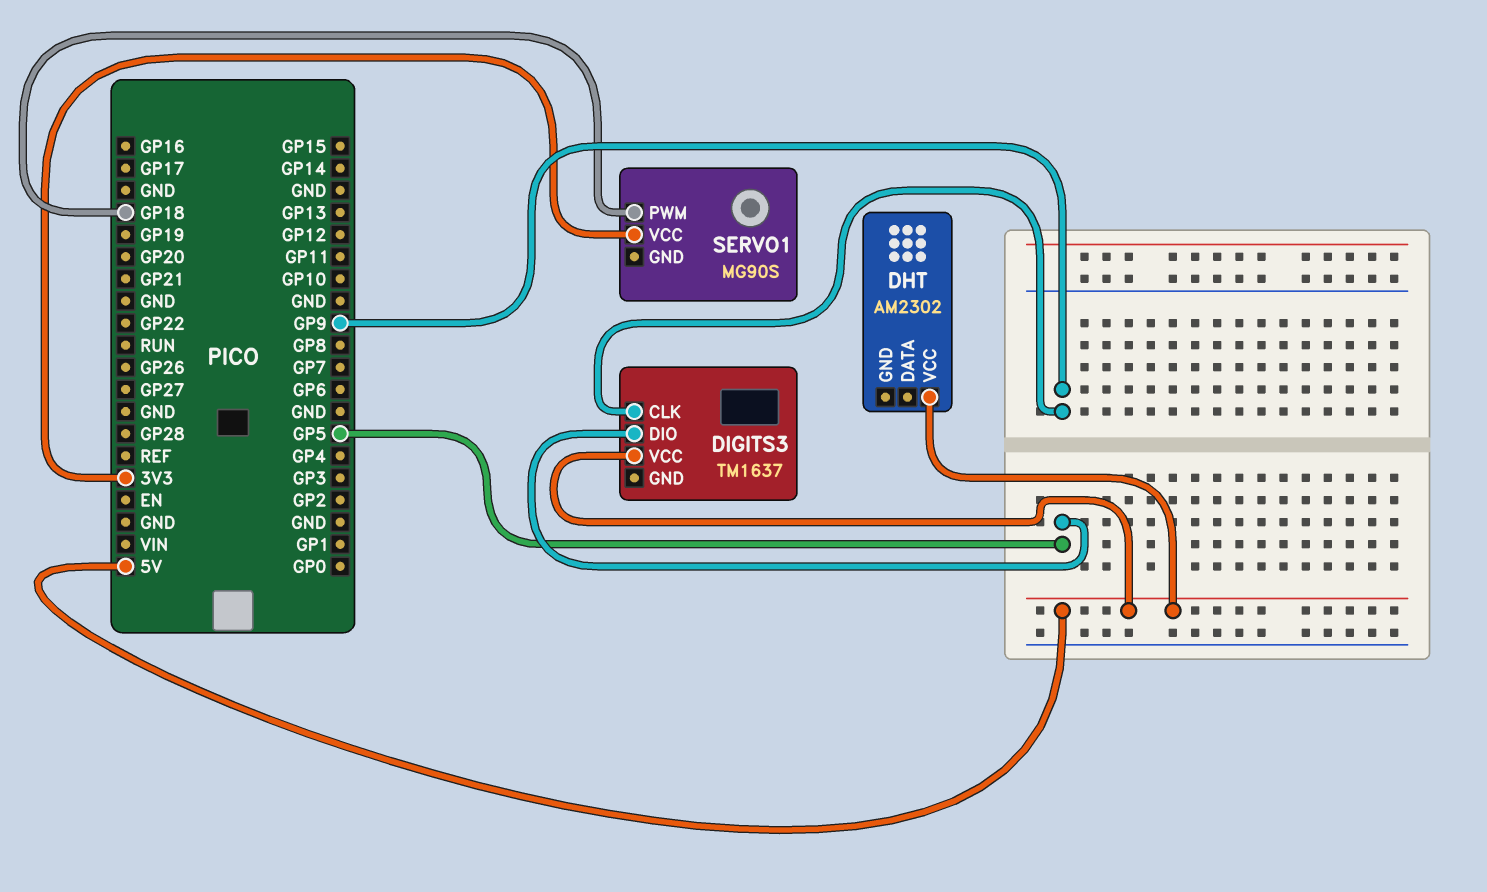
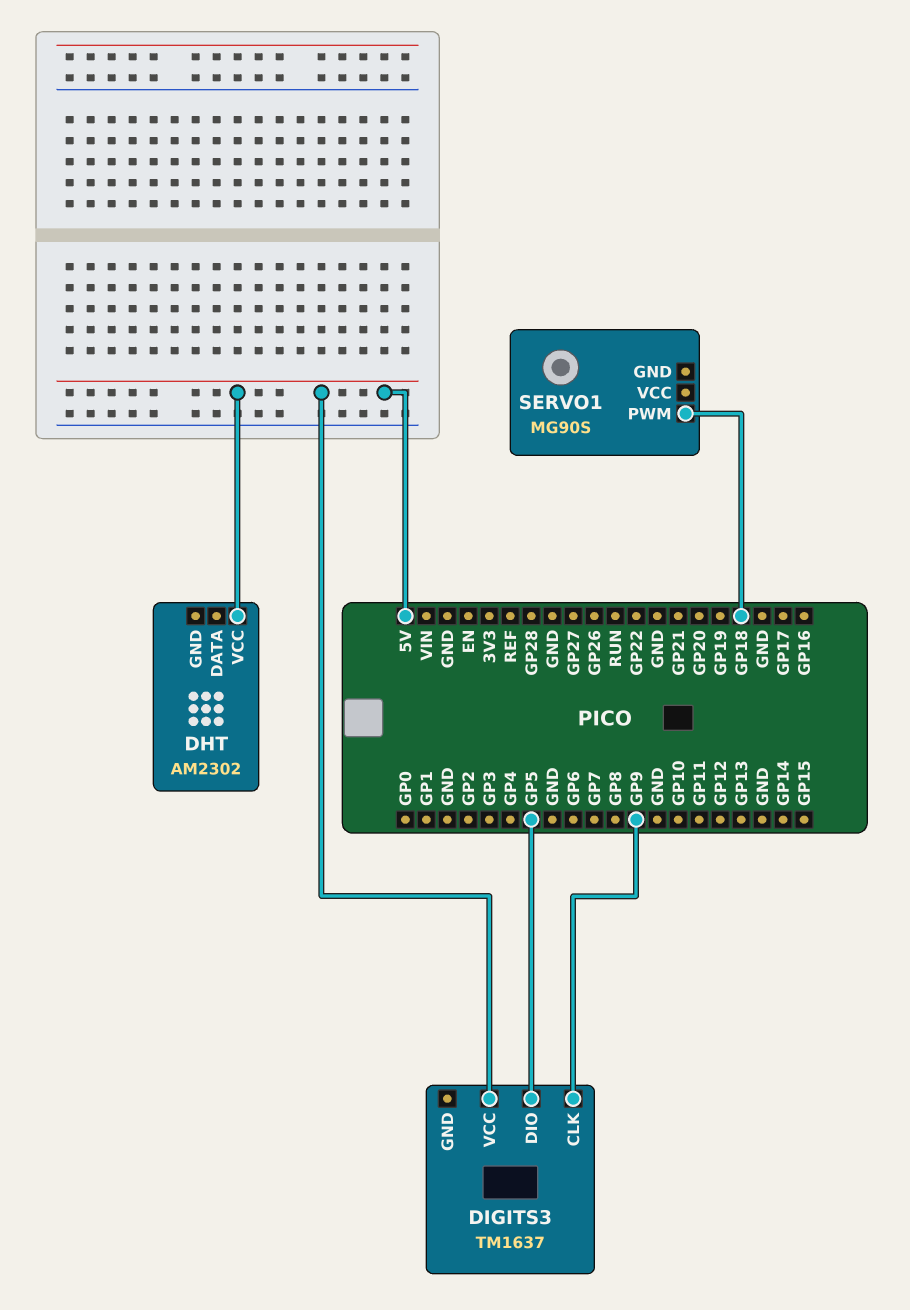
SERVO1 pin VCC: 3V3 -> none

